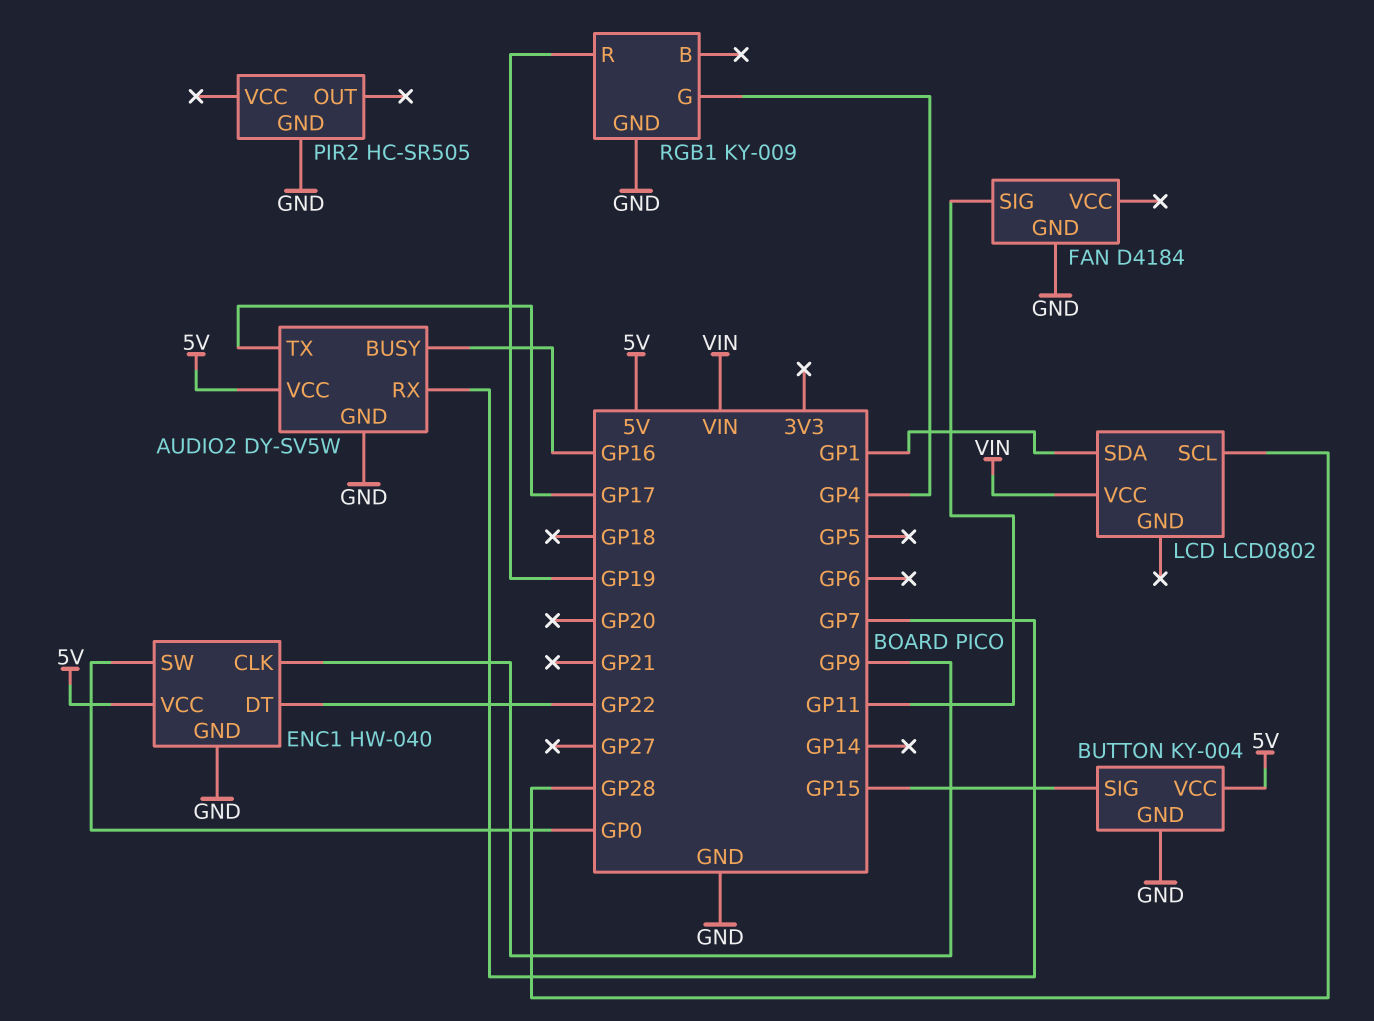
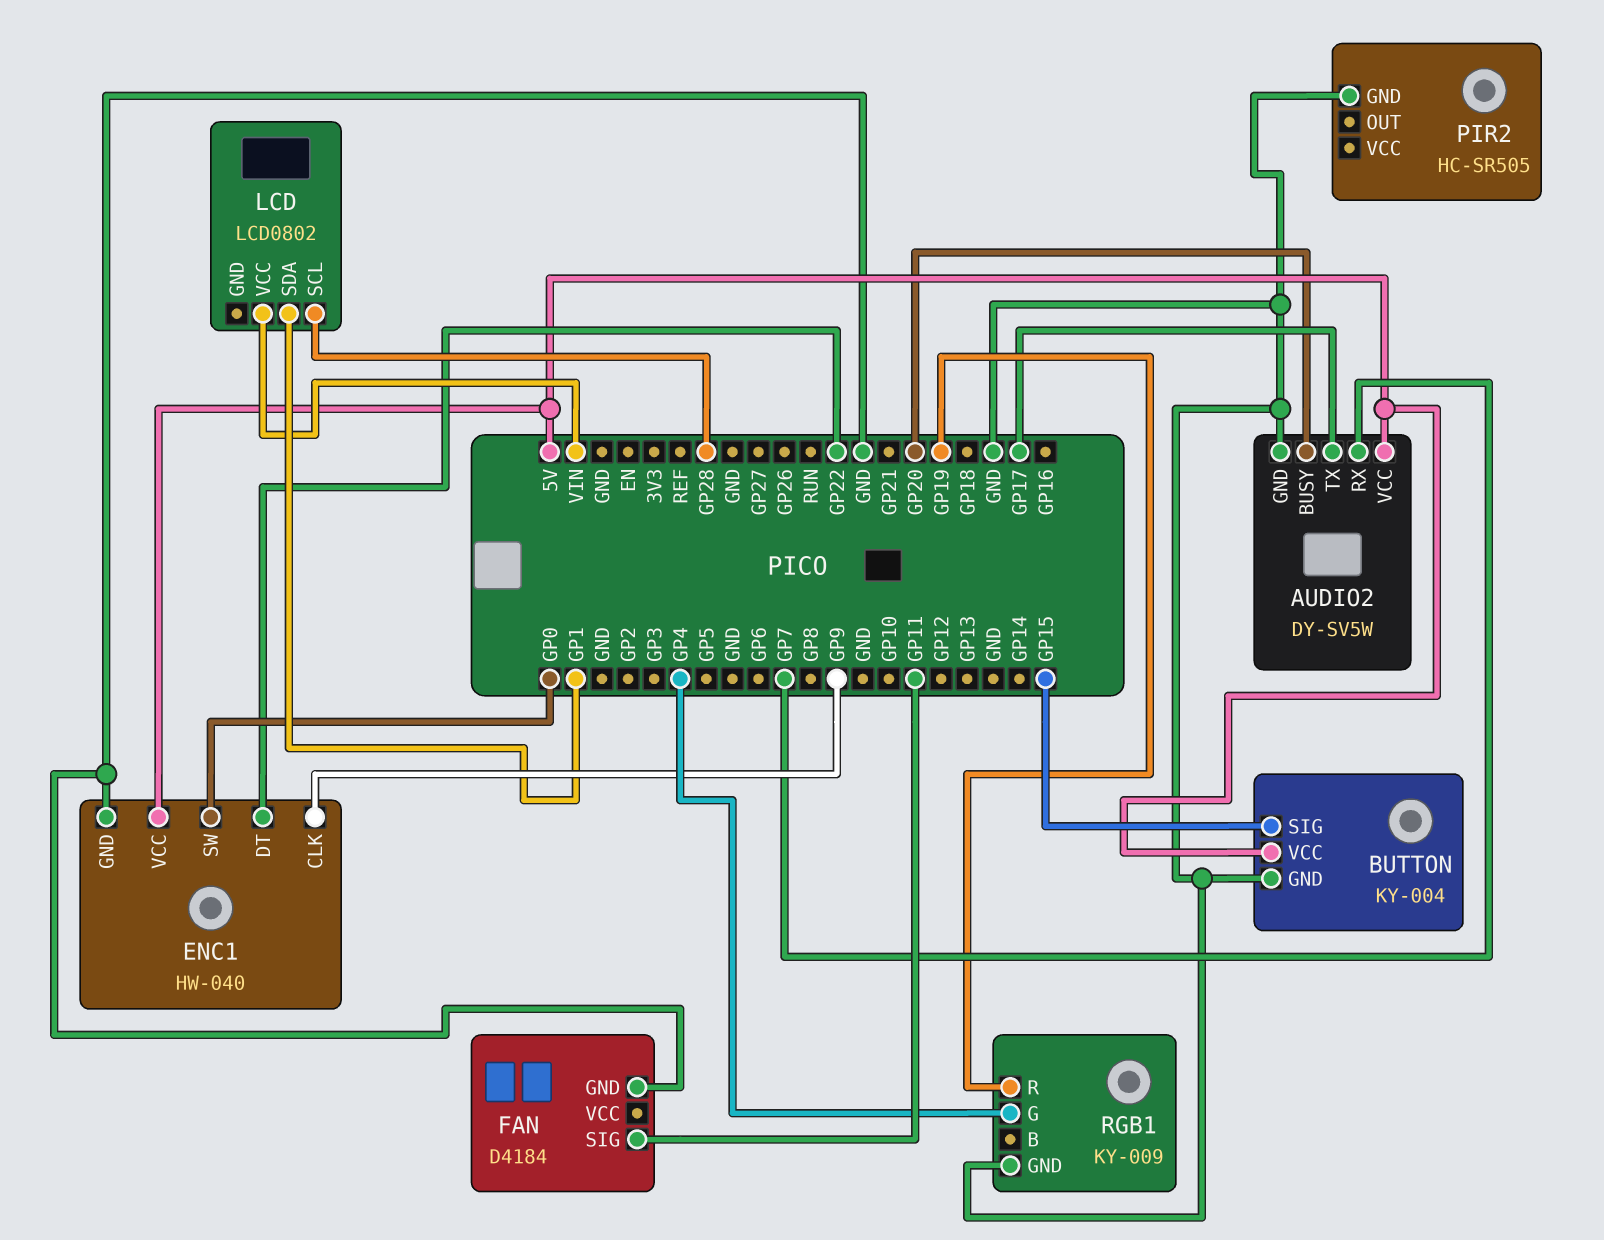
AUDIO2 pin BUSY: GP16 -> GP20

